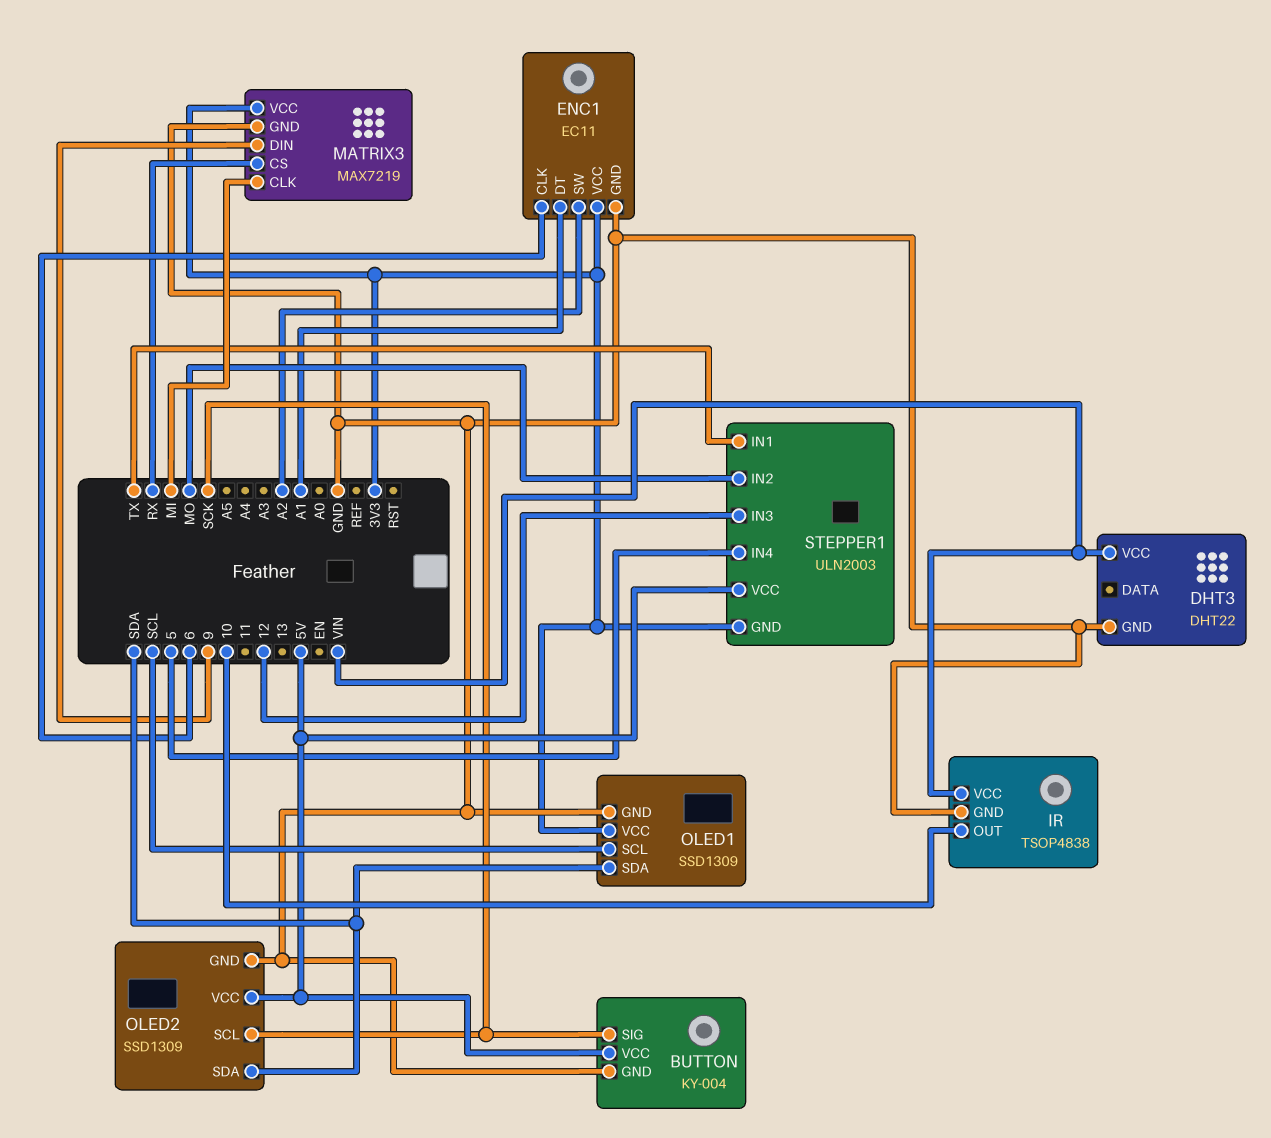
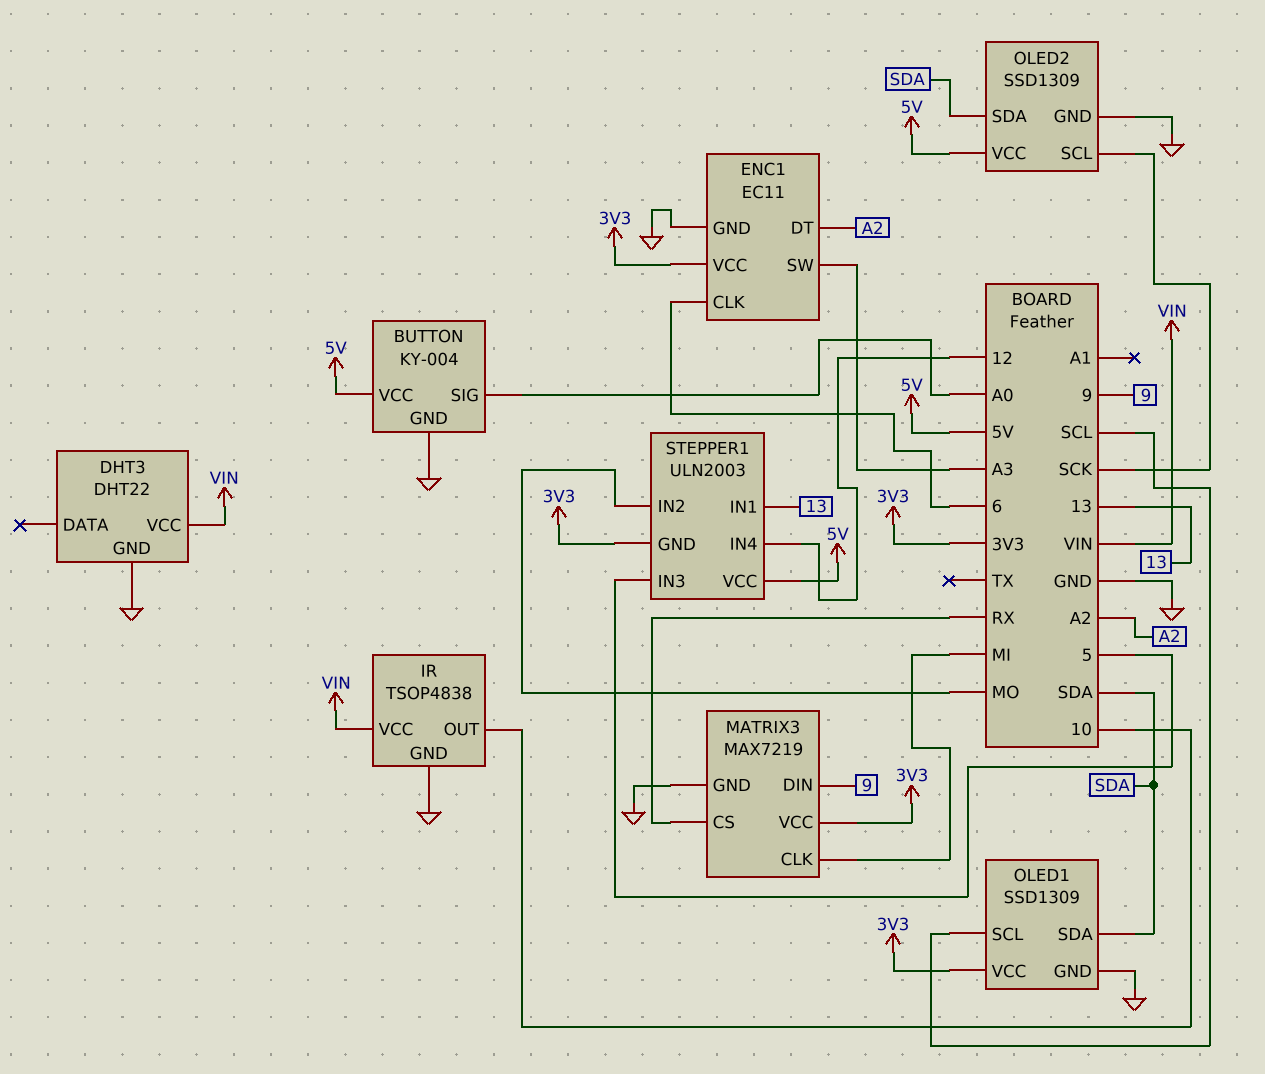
BUTTON pin SIG: SCK -> A0
ENC1 pin DT: A1 -> A2
ENC1 pin SW: A2 -> A3
STEPPER1 pin IN1: TX -> 13
STEPPER1 pin IN3: 12 -> 5
STEPPER1 pin IN4: 5 -> 12

